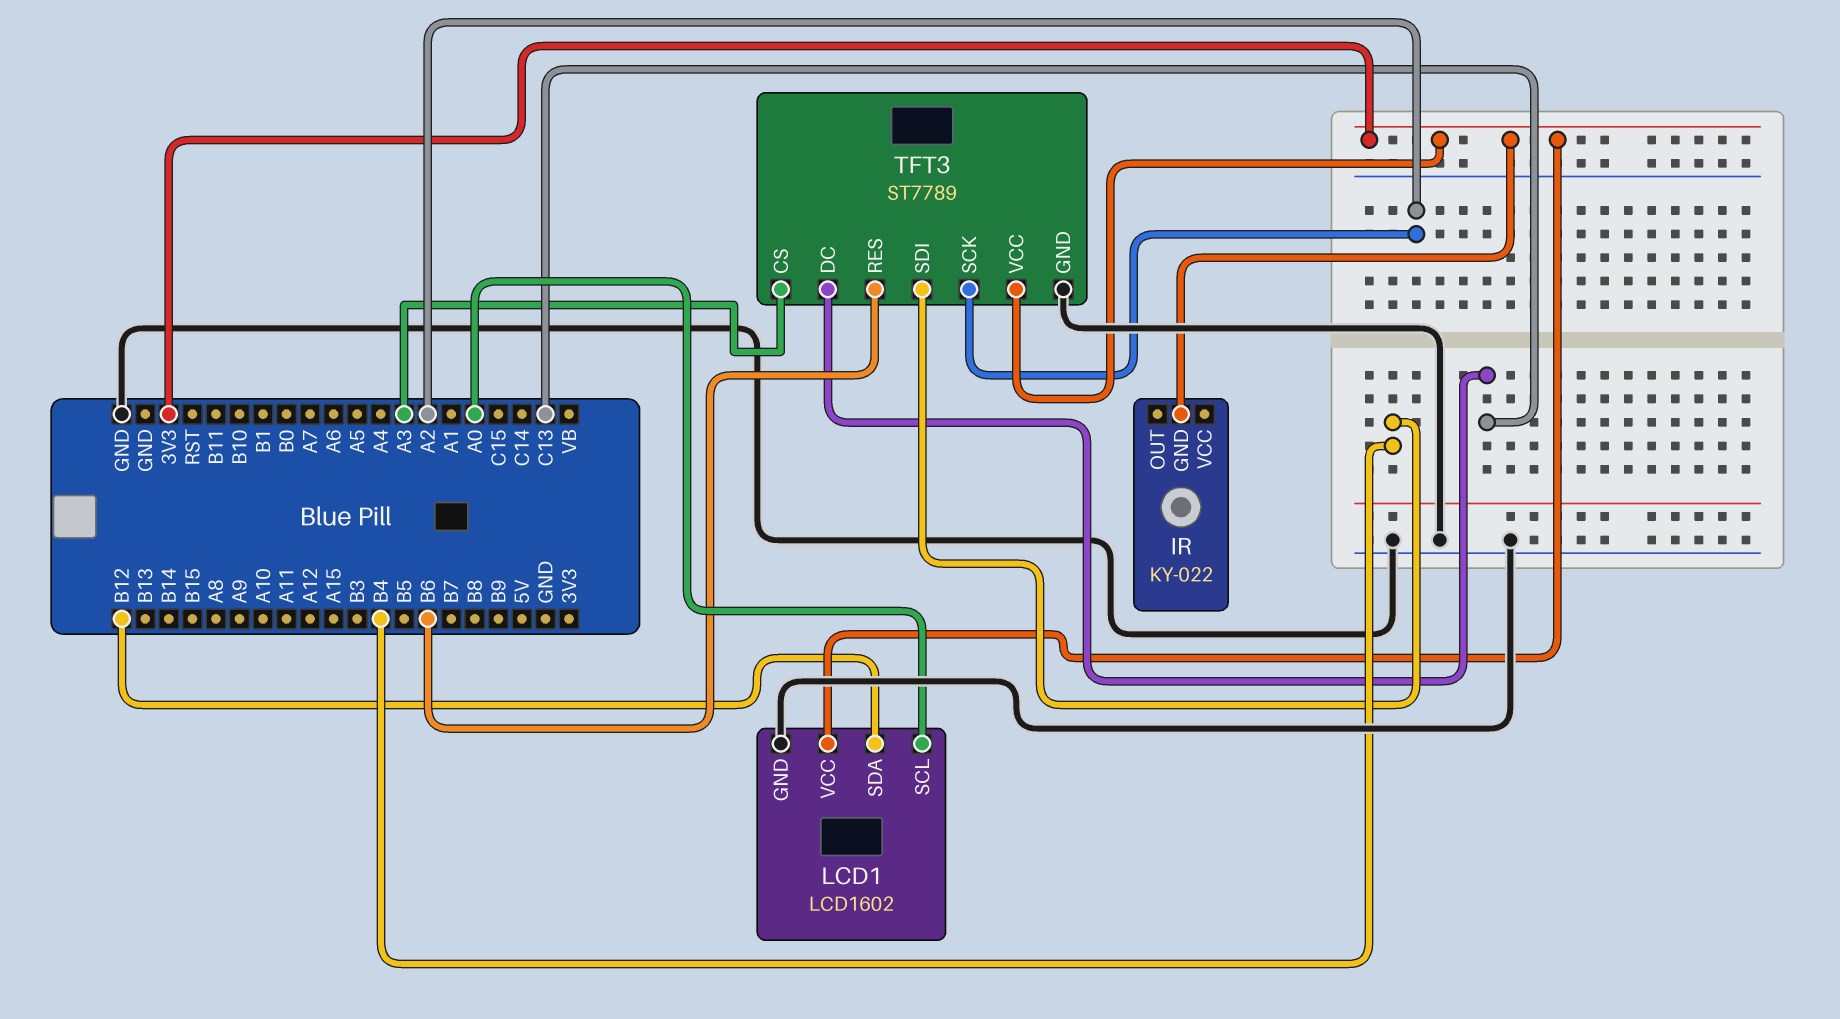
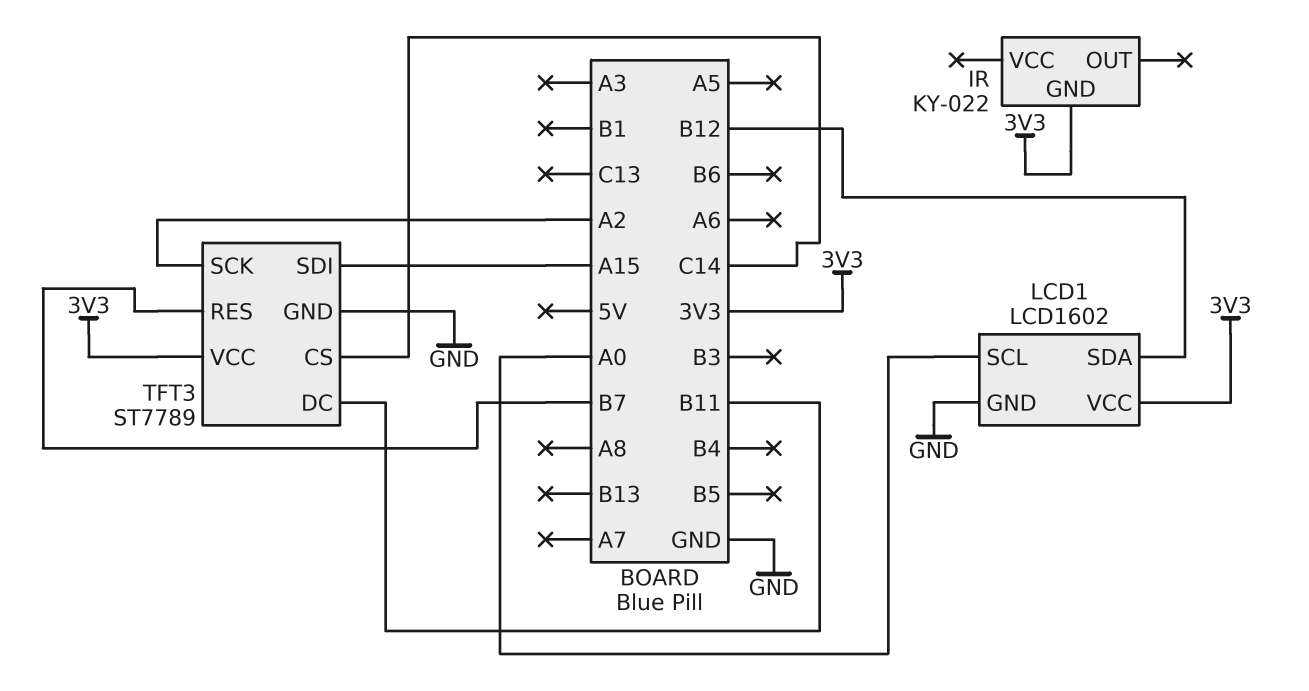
TFT3 pin CS: A3 -> C14
TFT3 pin DC: C13 -> B11
TFT3 pin RES: B6 -> B7
TFT3 pin SDI: B4 -> A15

